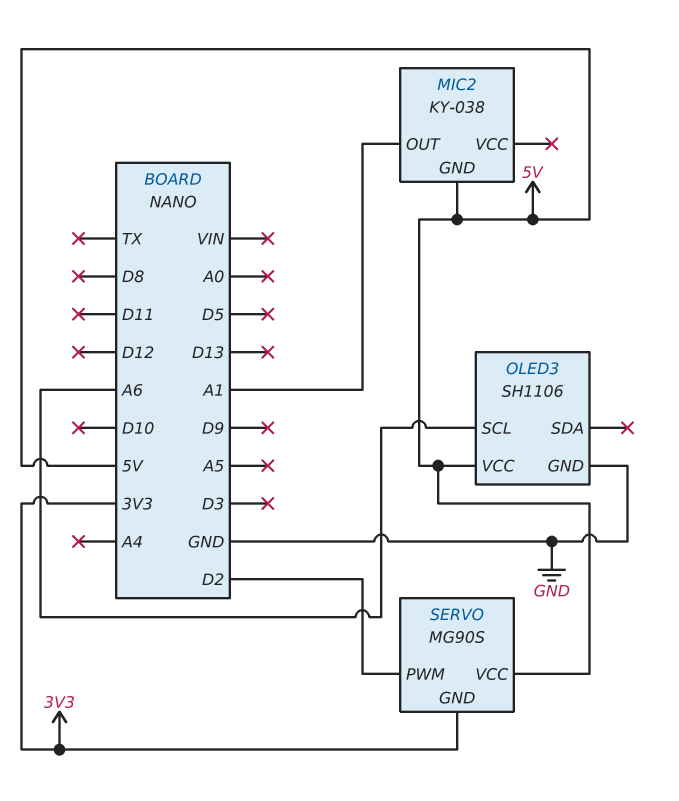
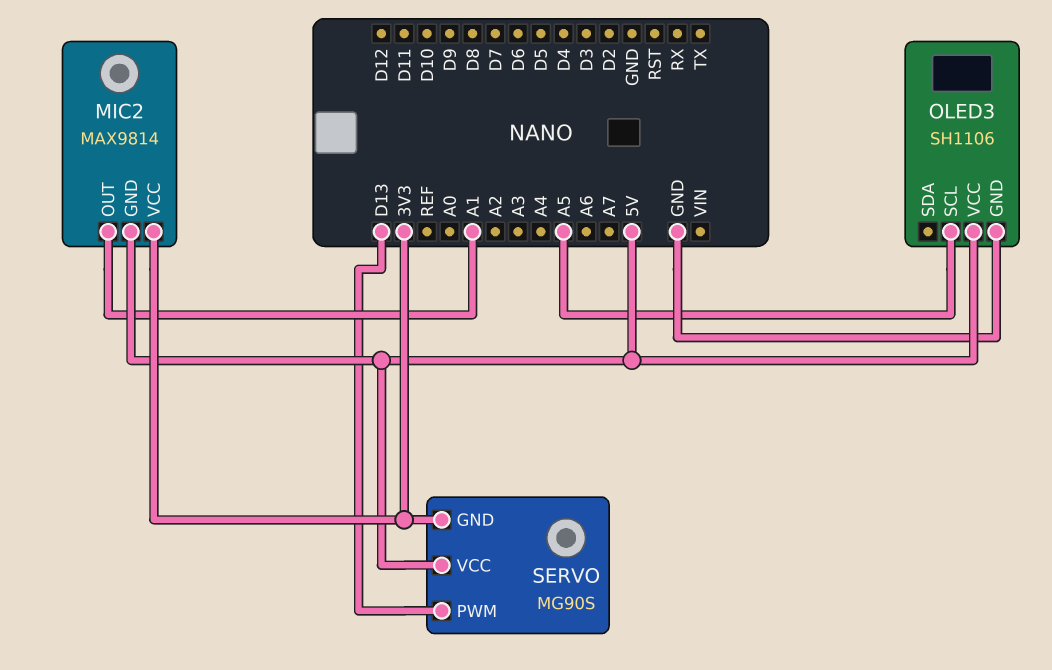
MIC2: KY-038 -> MAX9814
MIC2 pin VCC: none -> 3V3
OLED3 pin SCL: A6 -> A5
SERVO pin PWM: D2 -> D13

